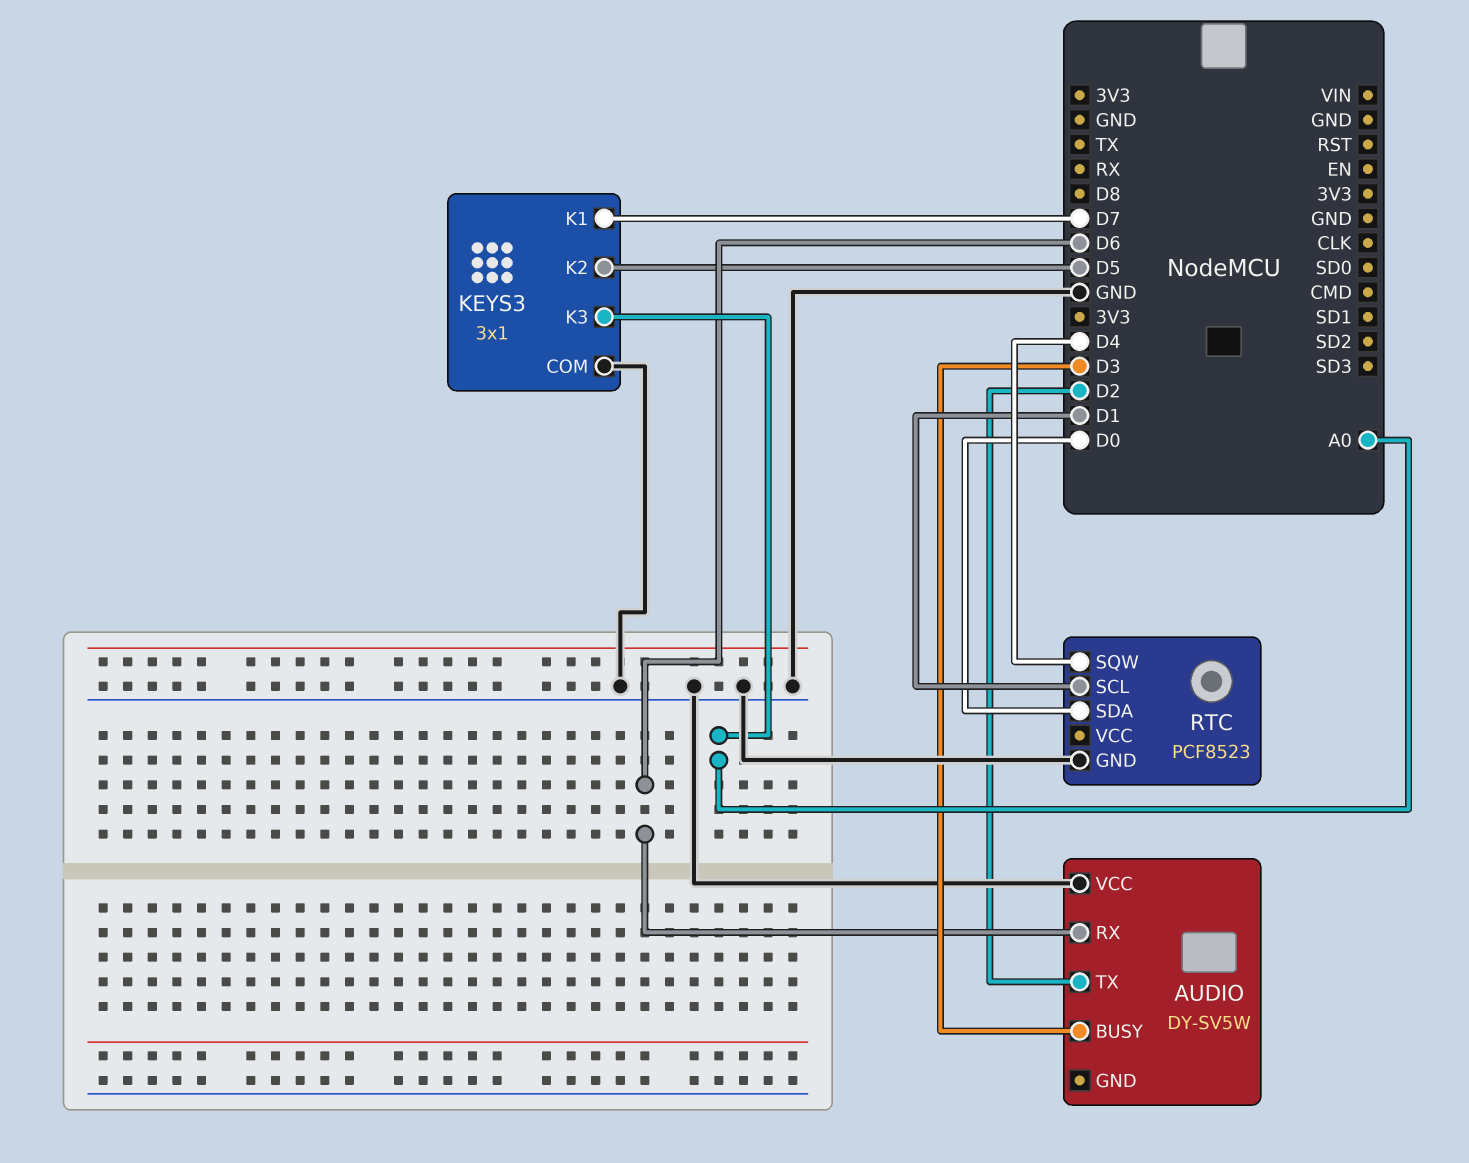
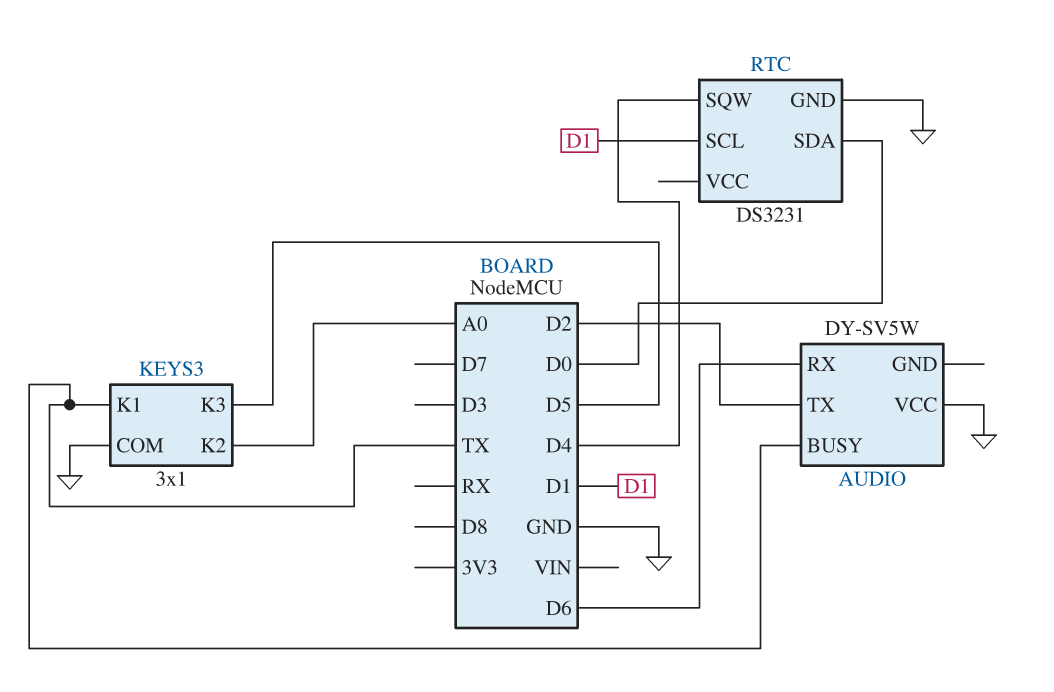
AUDIO pin BUSY: D3 -> TX
KEYS3 pin K1: D7 -> TX
KEYS3 pin K2: D5 -> A0
KEYS3 pin K3: A0 -> D5
RTC: PCF8523 -> DS3231

